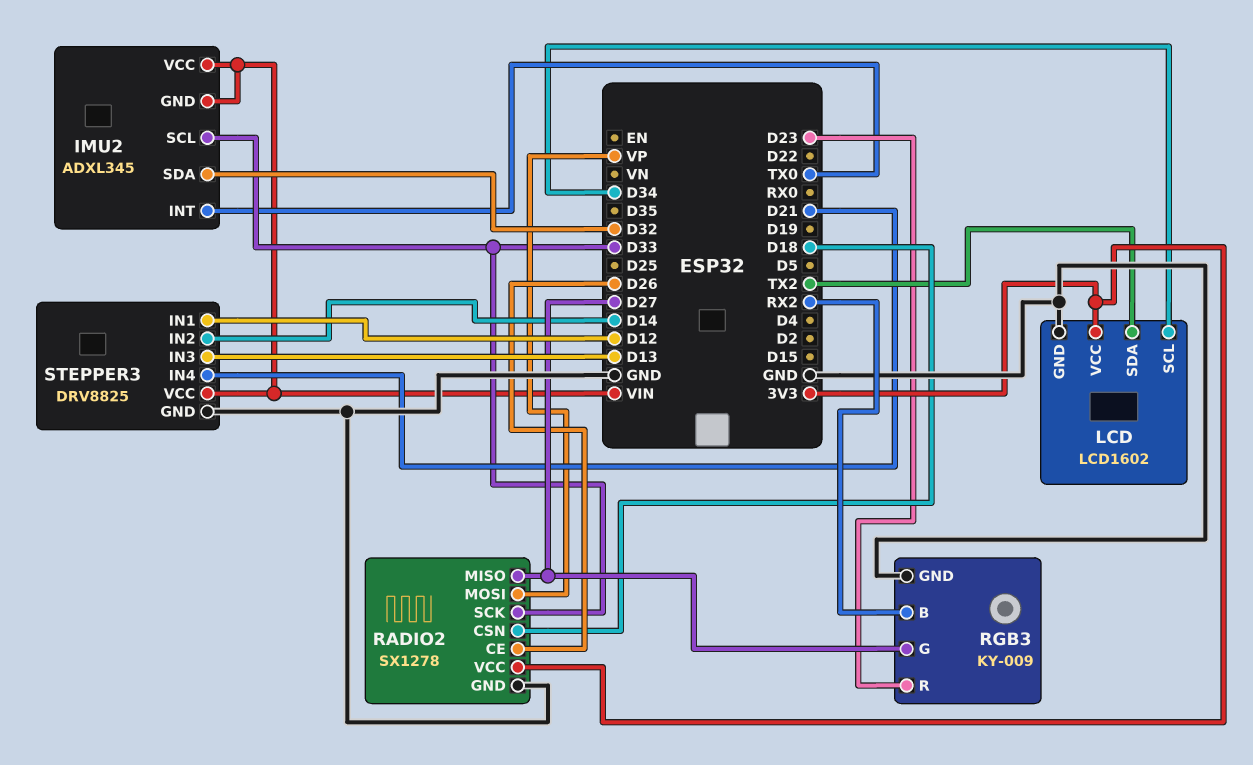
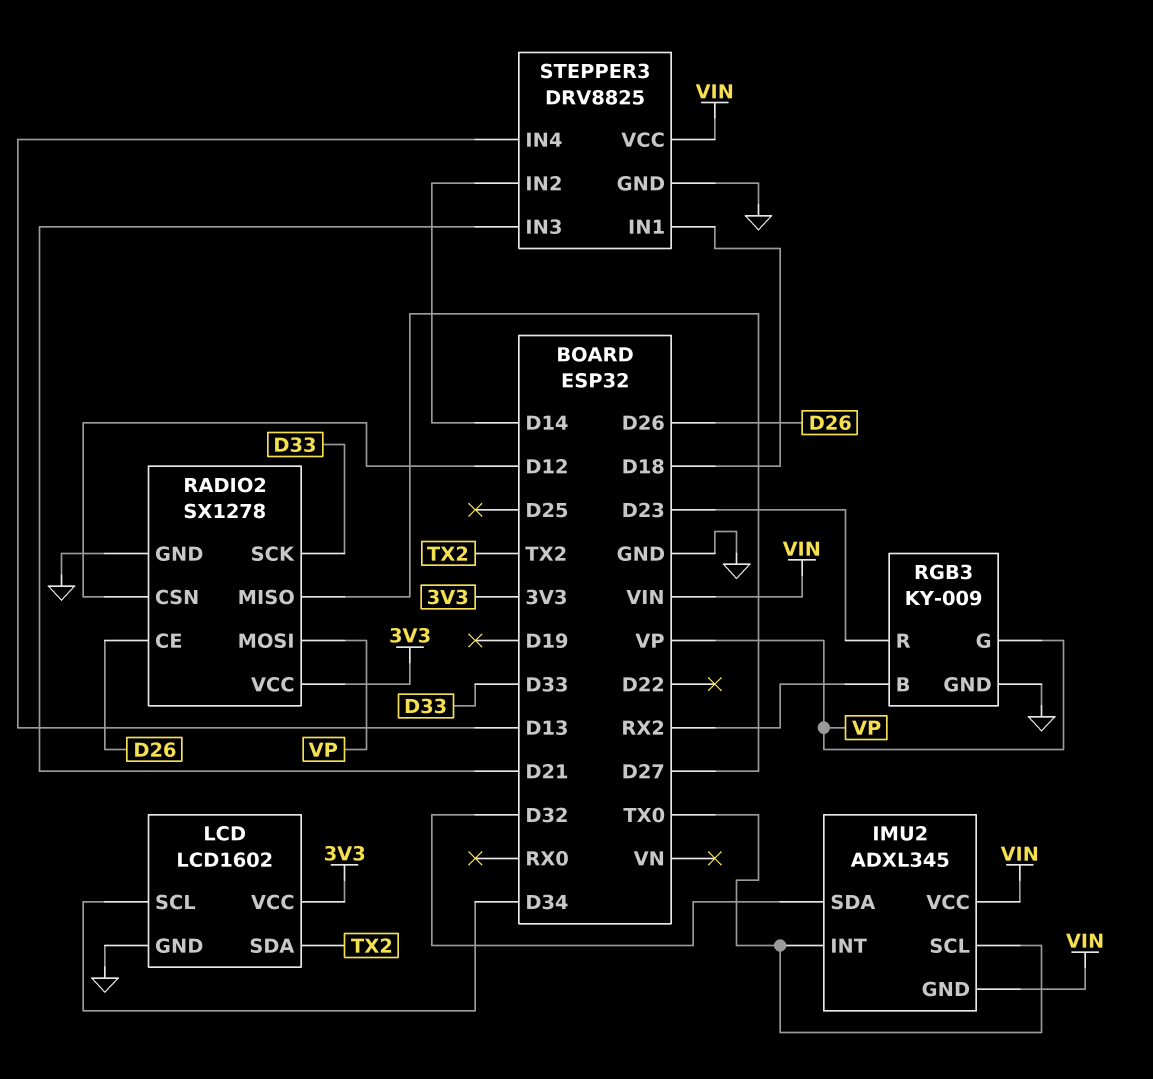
IMU2 pin SCL: D33 -> TX0
RADIO2 pin CSN: D18 -> D12
RGB3 pin G: D27 -> VP
STEPPER3 pin IN1: D12 -> D18
STEPPER3 pin IN3: D13 -> D21
STEPPER3 pin IN4: D21 -> D13

